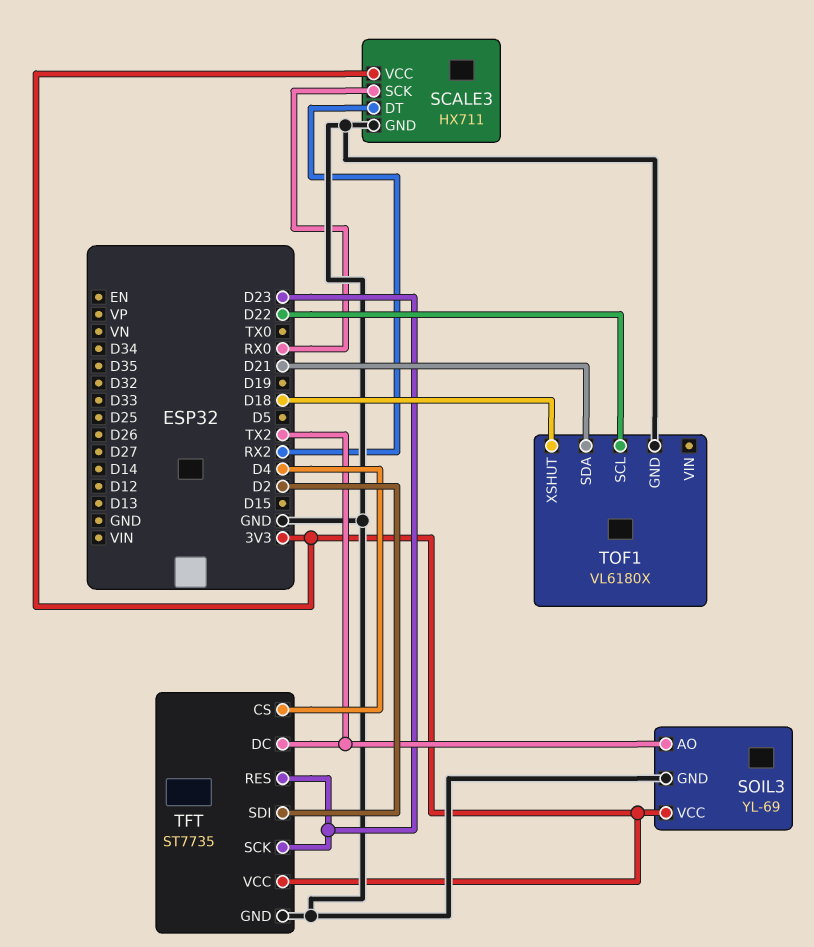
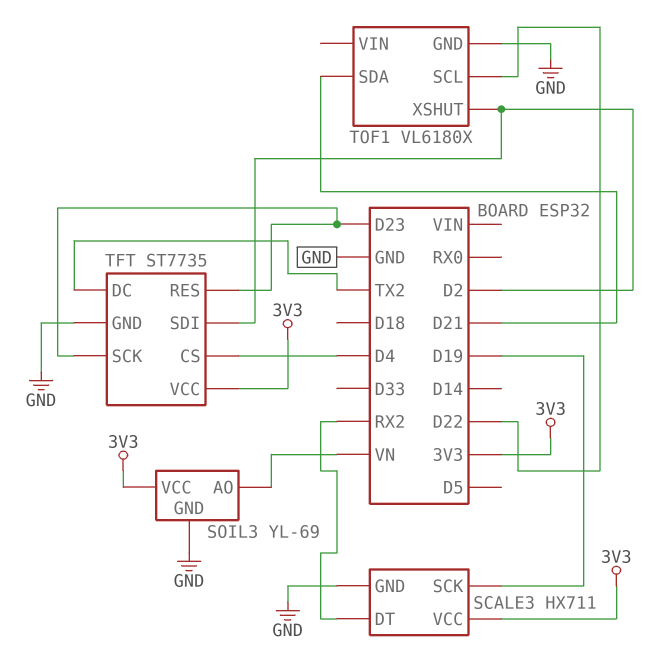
SCALE3 pin SCK: RX0 -> D19
SOIL3 pin AO: TX2 -> VN
TOF1 pin XSHUT: D18 -> D2

